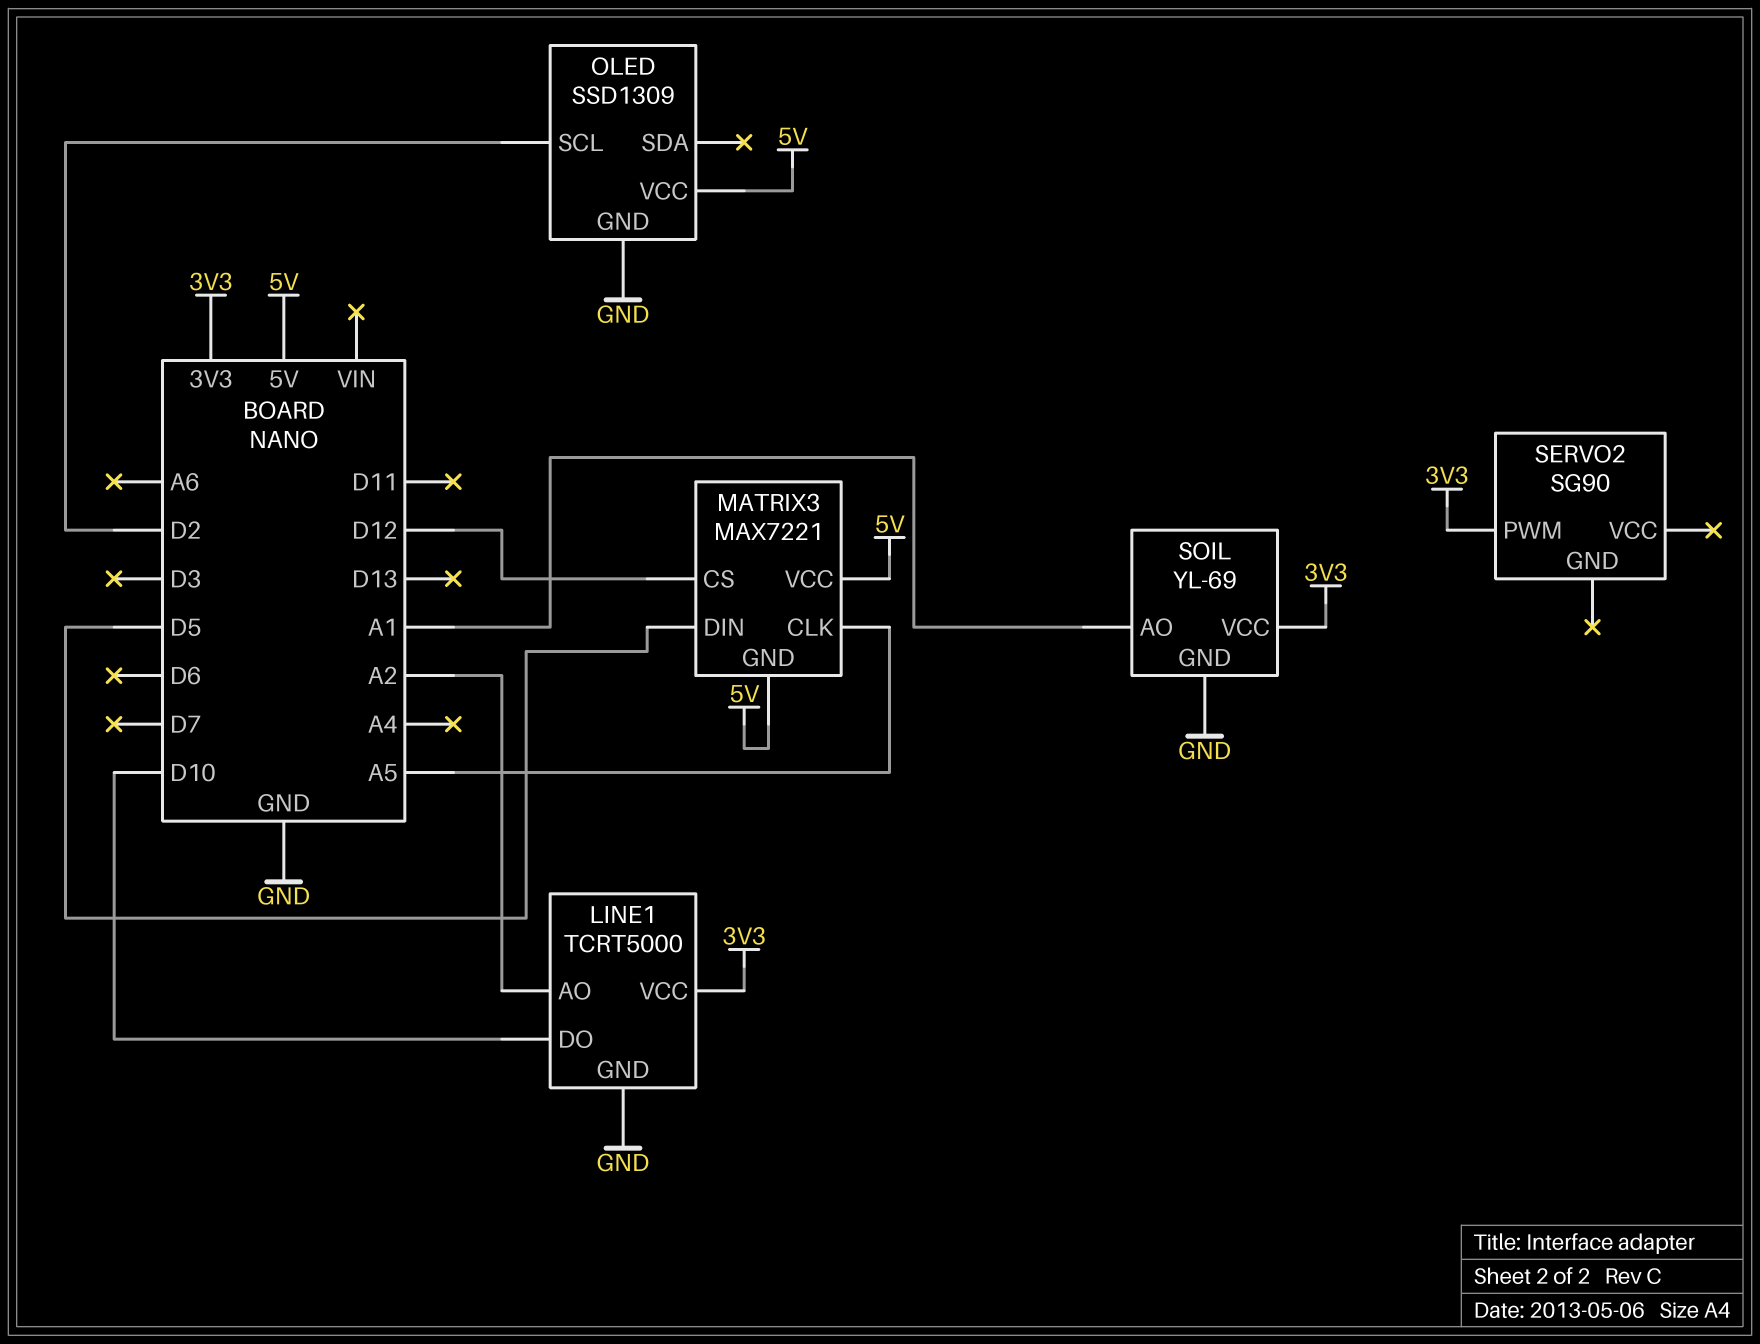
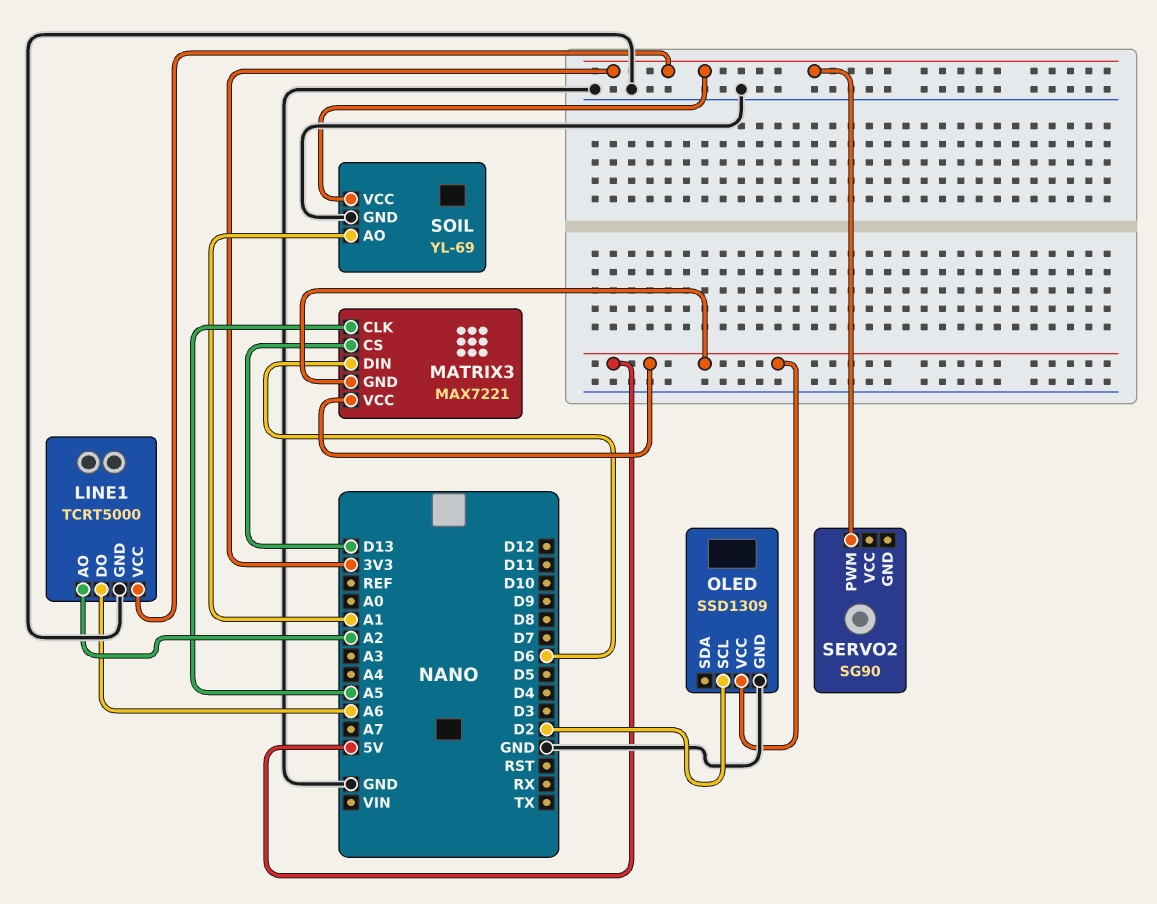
LINE1 pin DO: D10 -> A6
MATRIX3 pin CS: D12 -> D13
MATRIX3 pin DIN: D5 -> D6

